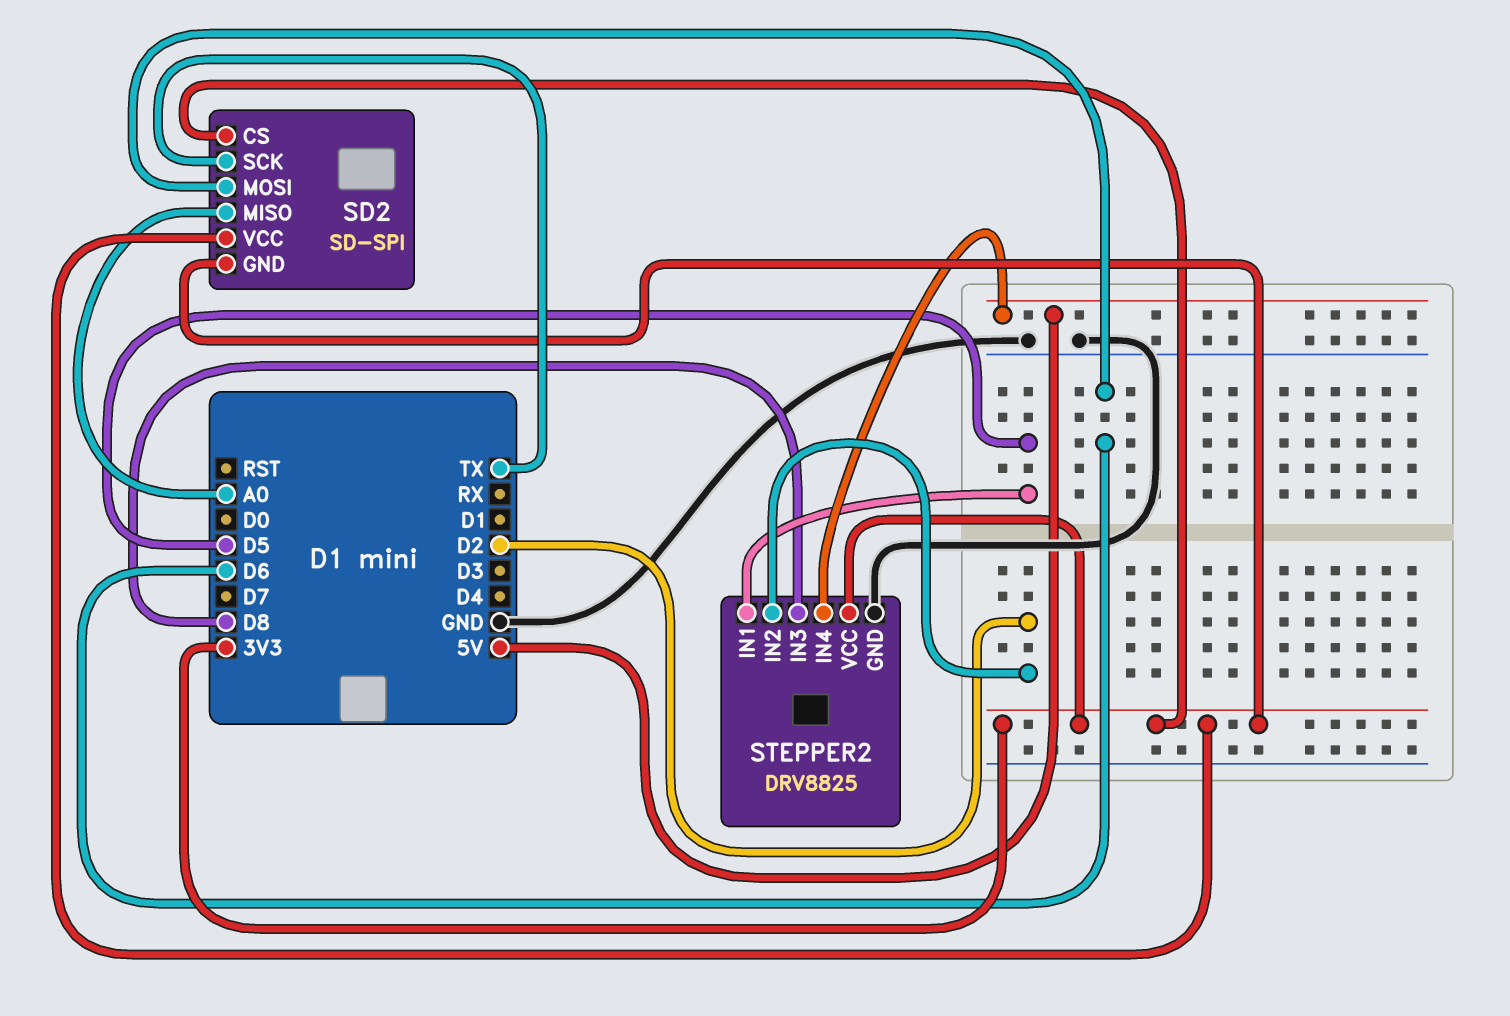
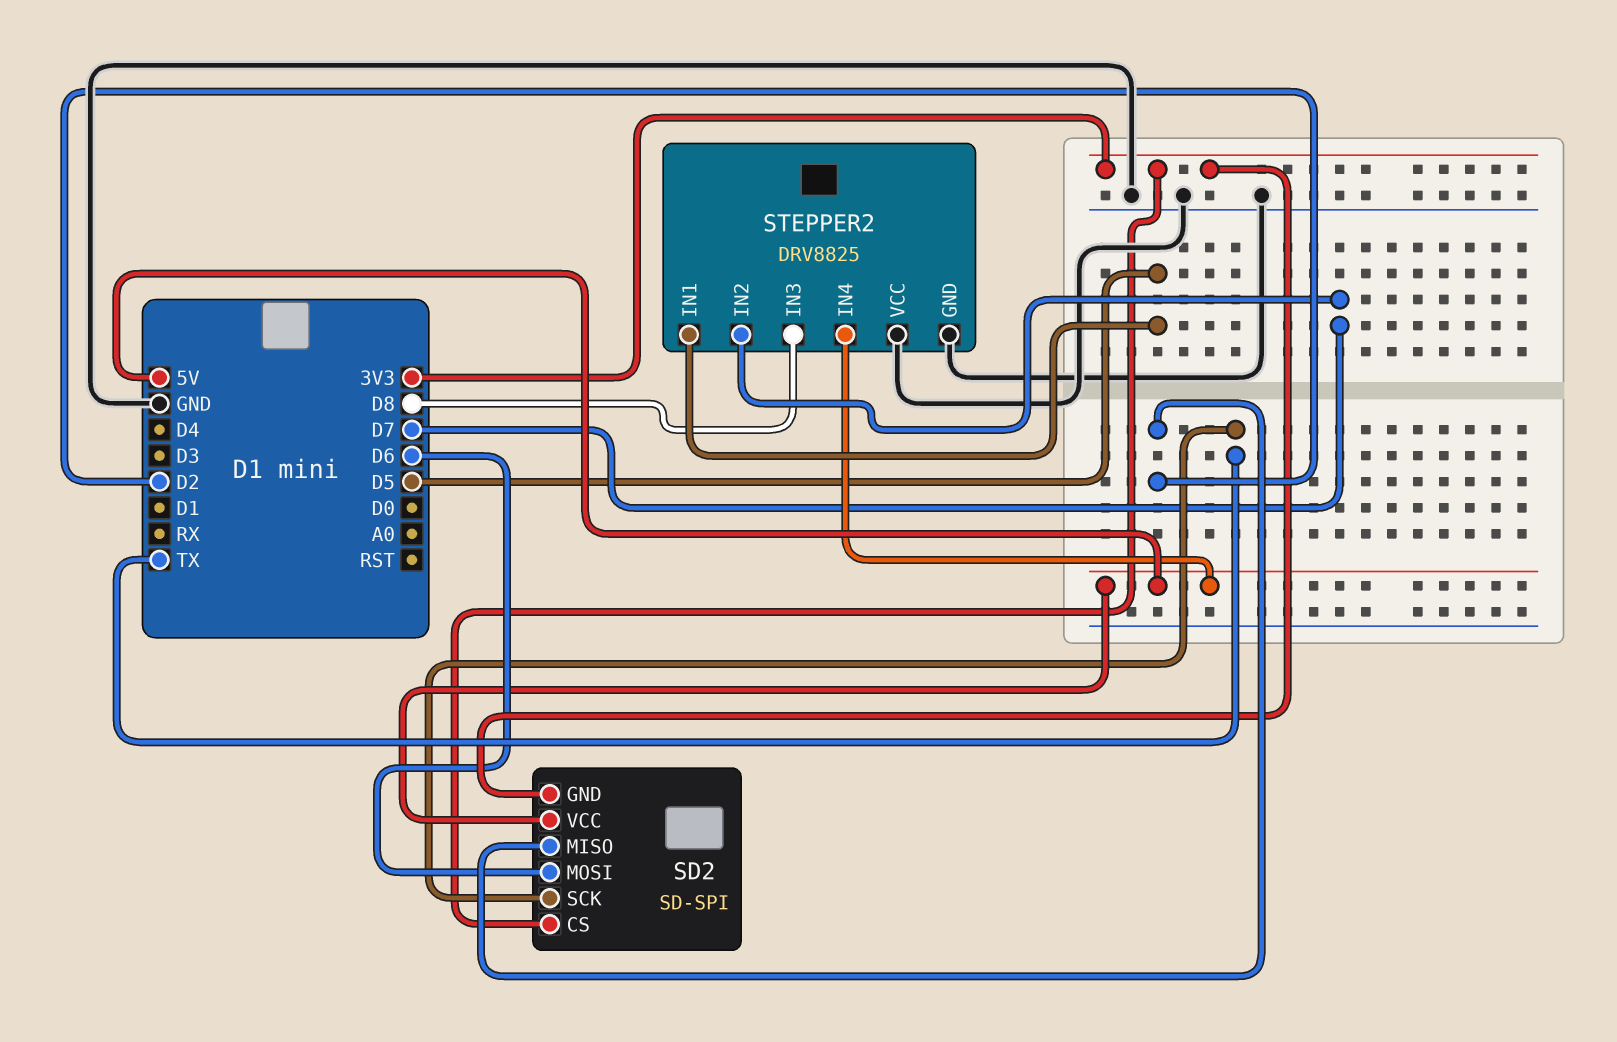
SD2 pin MISO: A0 -> D2
SD2 pin VCC: 3V3 -> 5V
STEPPER2 pin IN2: D2 -> D7
STEPPER2 pin VCC: 3V3 -> GND

